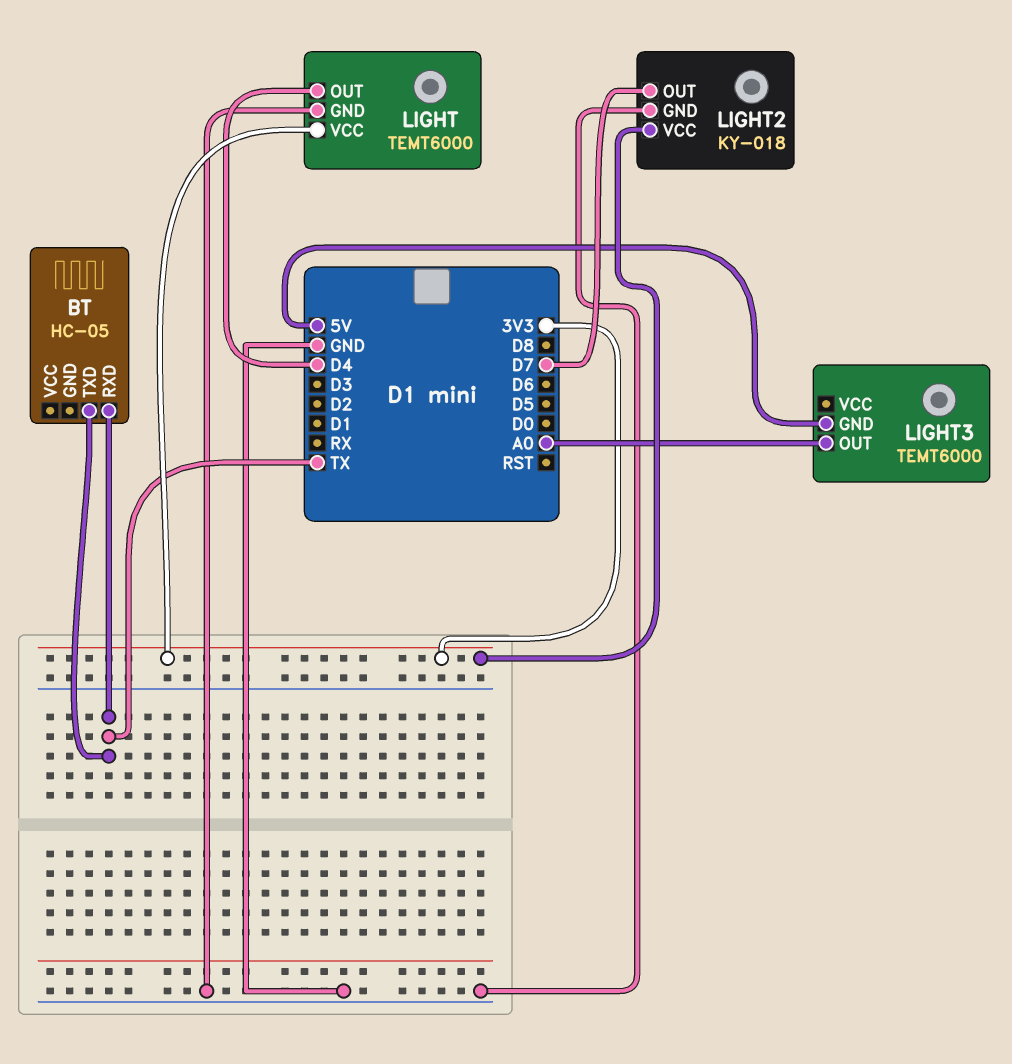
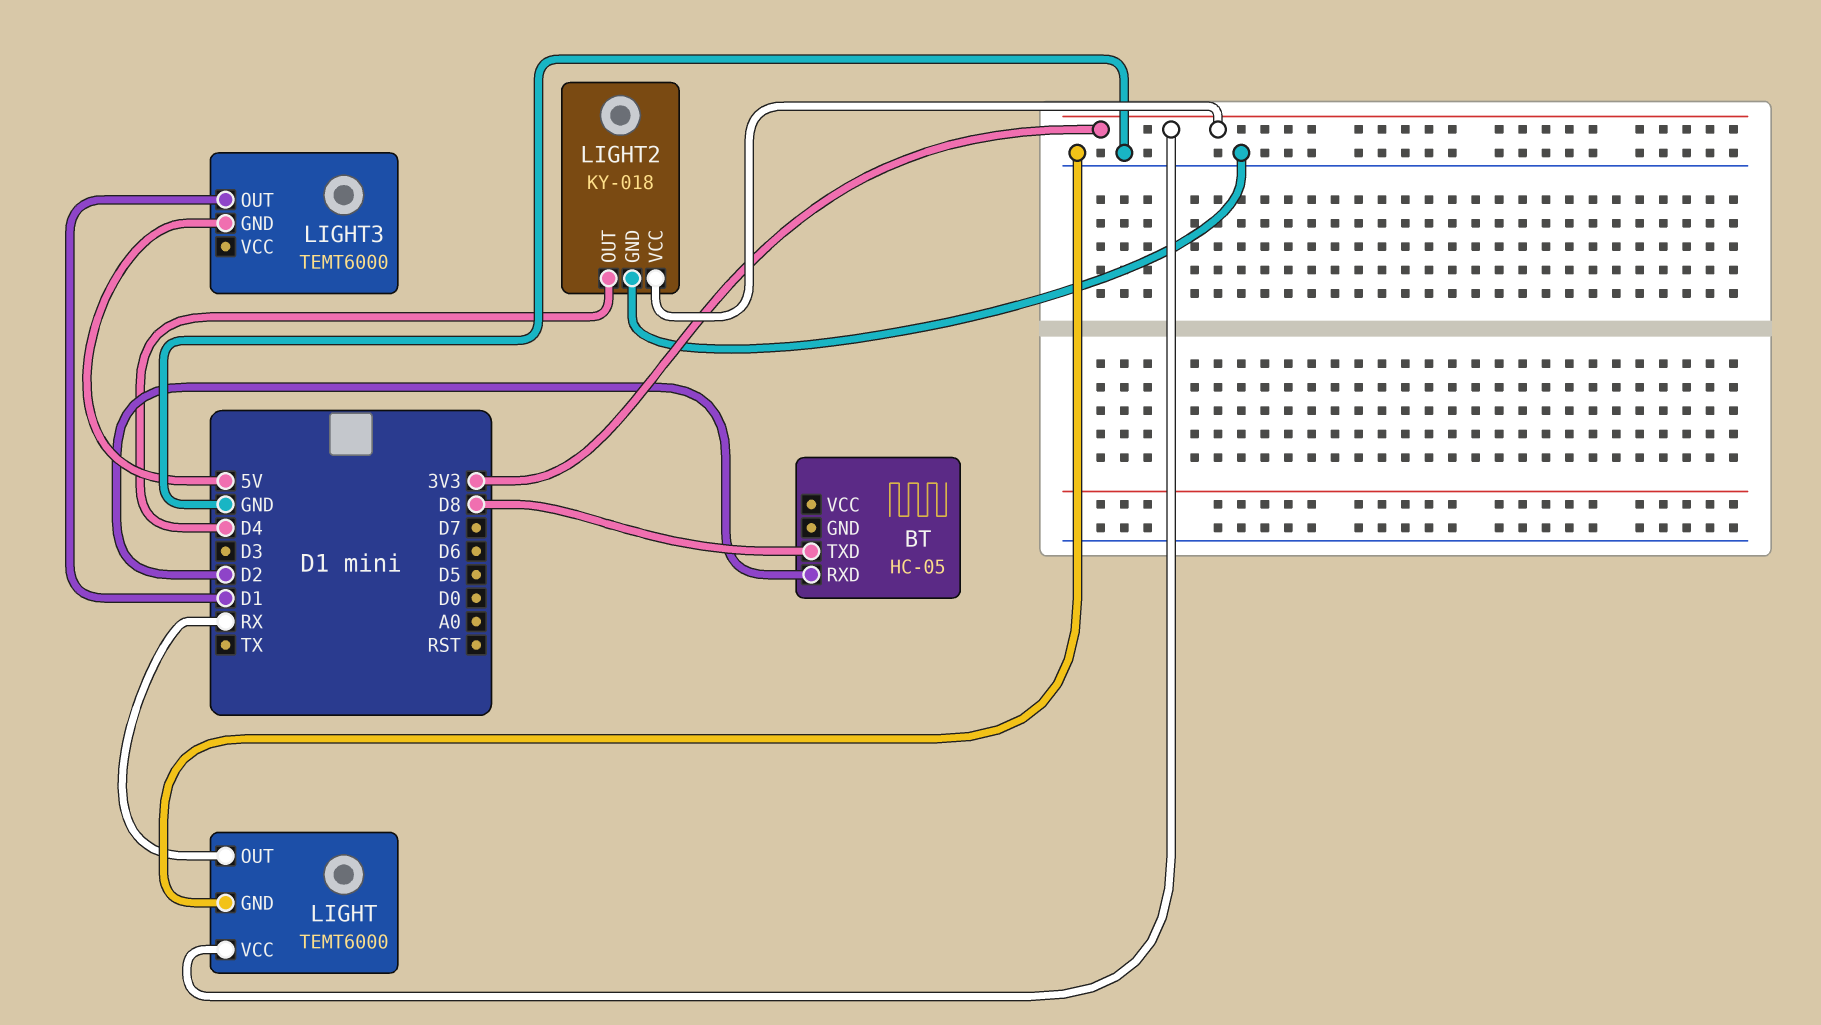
BT pin RXD: TX -> D2
BT pin TXD: TX -> D8
LIGHT pin OUT: D4 -> RX
LIGHT2 pin OUT: D7 -> D4
LIGHT3 pin OUT: A0 -> D1

